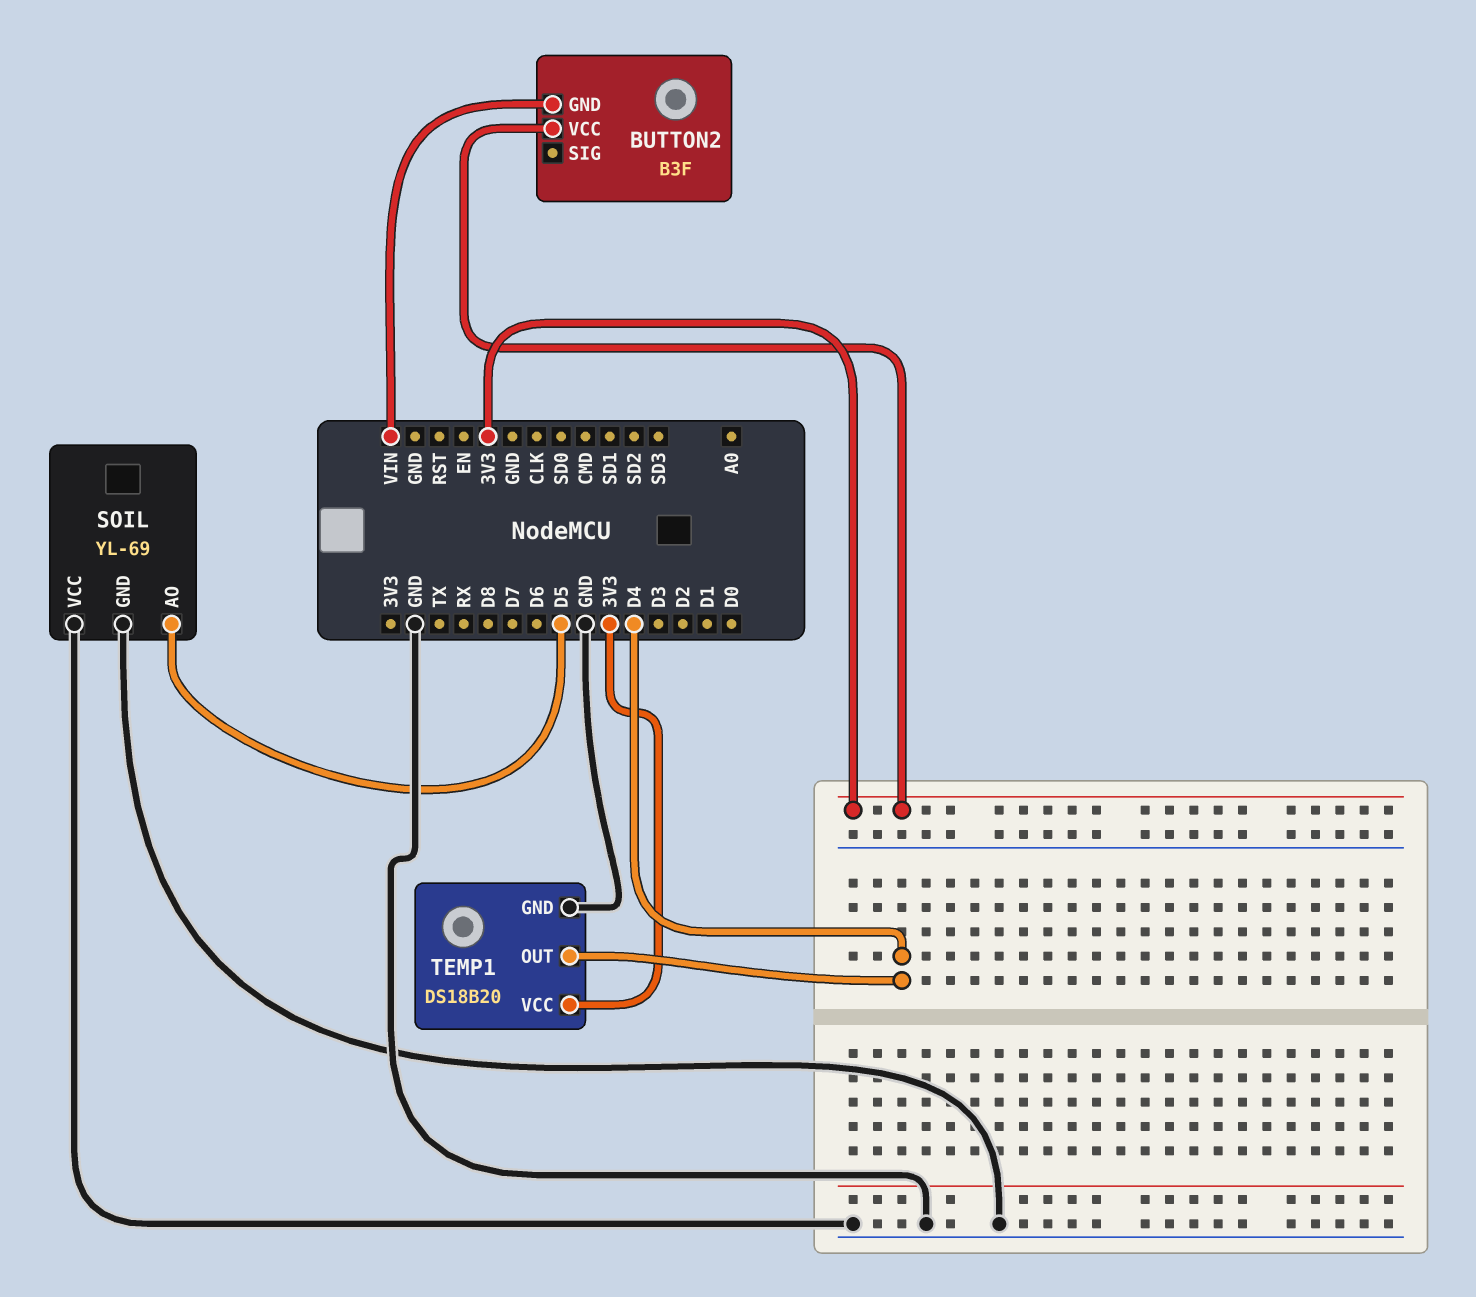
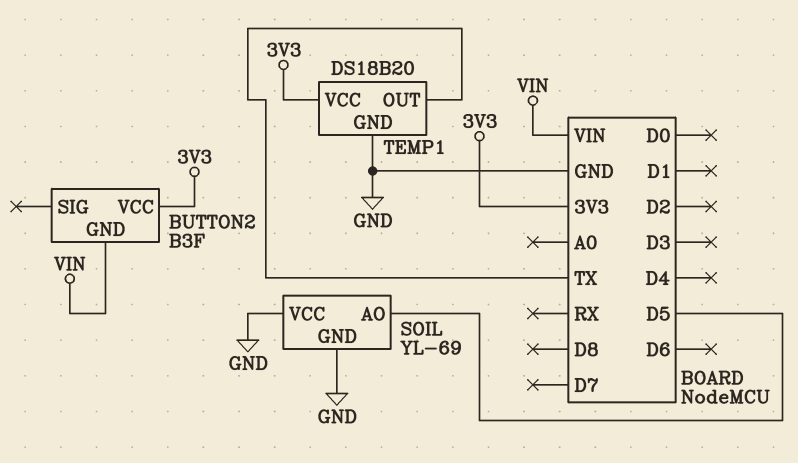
TEMP1 pin OUT: D4 -> TX

